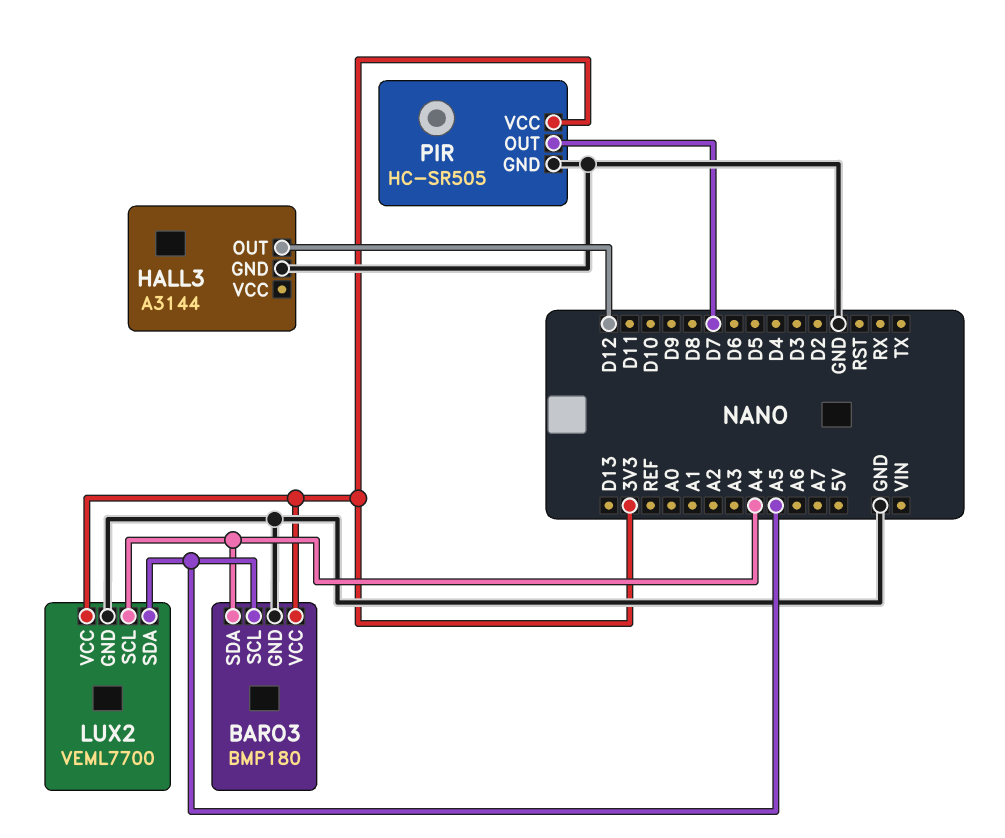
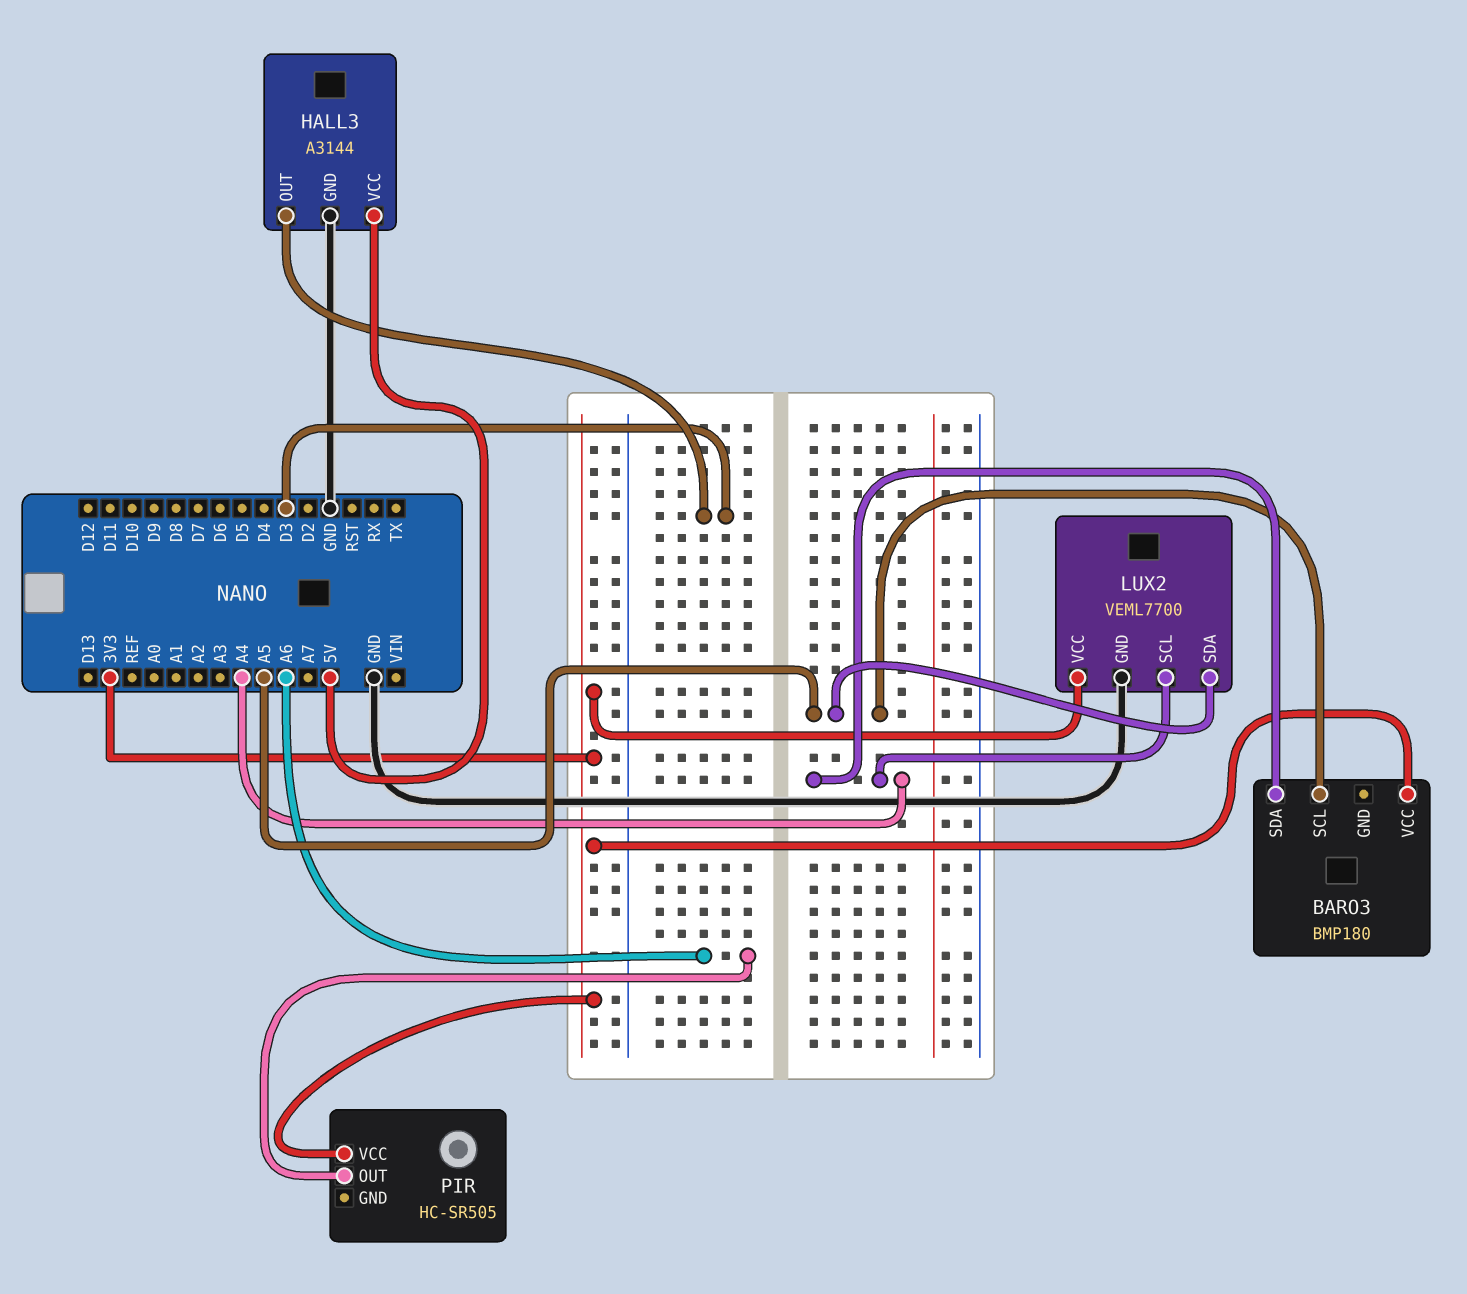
BARO3 pin GND: GND -> none
HALL3 pin OUT: D12 -> D3
HALL3 pin VCC: none -> 5V
PIR pin GND: GND -> none
PIR pin OUT: D7 -> A6

